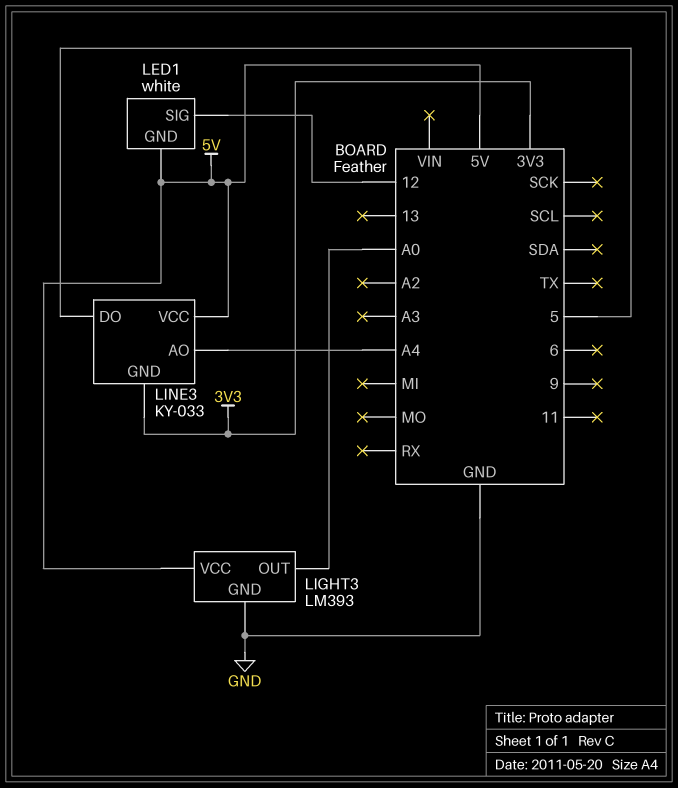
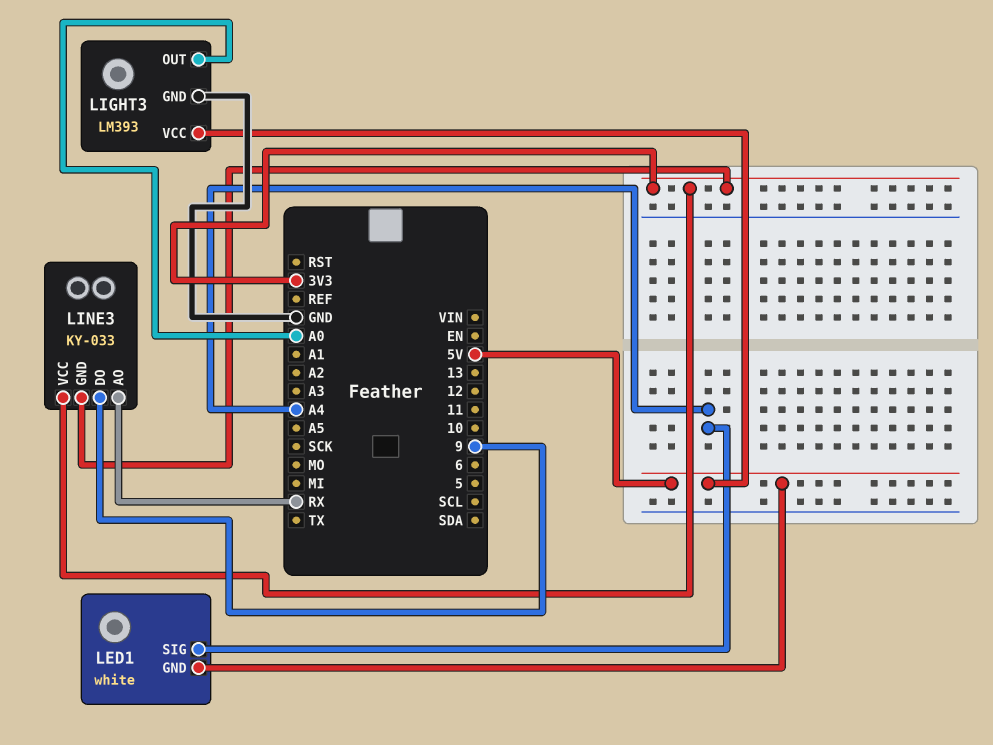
LED1 pin SIG: 12 -> A4
LINE3 pin AO: A4 -> RX
LINE3 pin DO: 5 -> 9
LINE3 pin VCC: 5V -> 3V3

